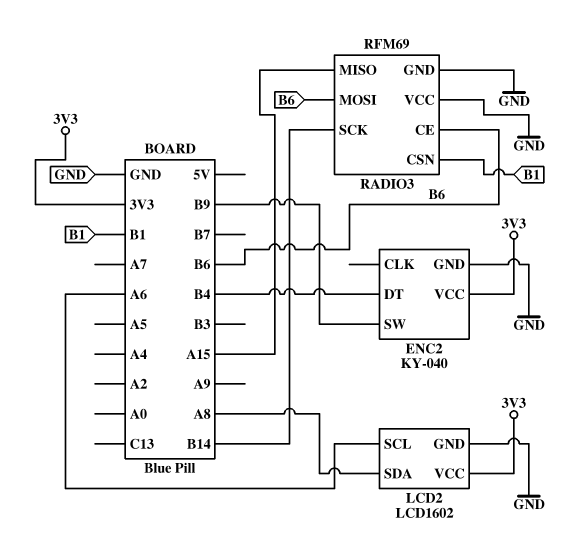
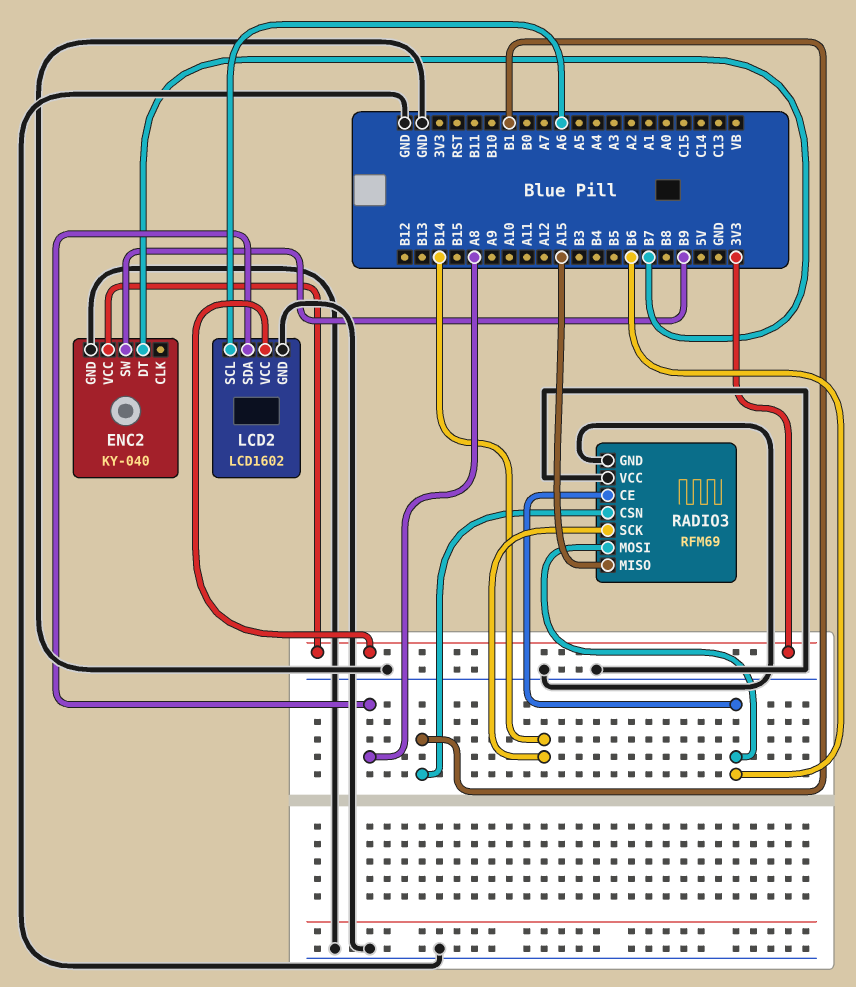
ENC2 pin DT: B4 -> B7

